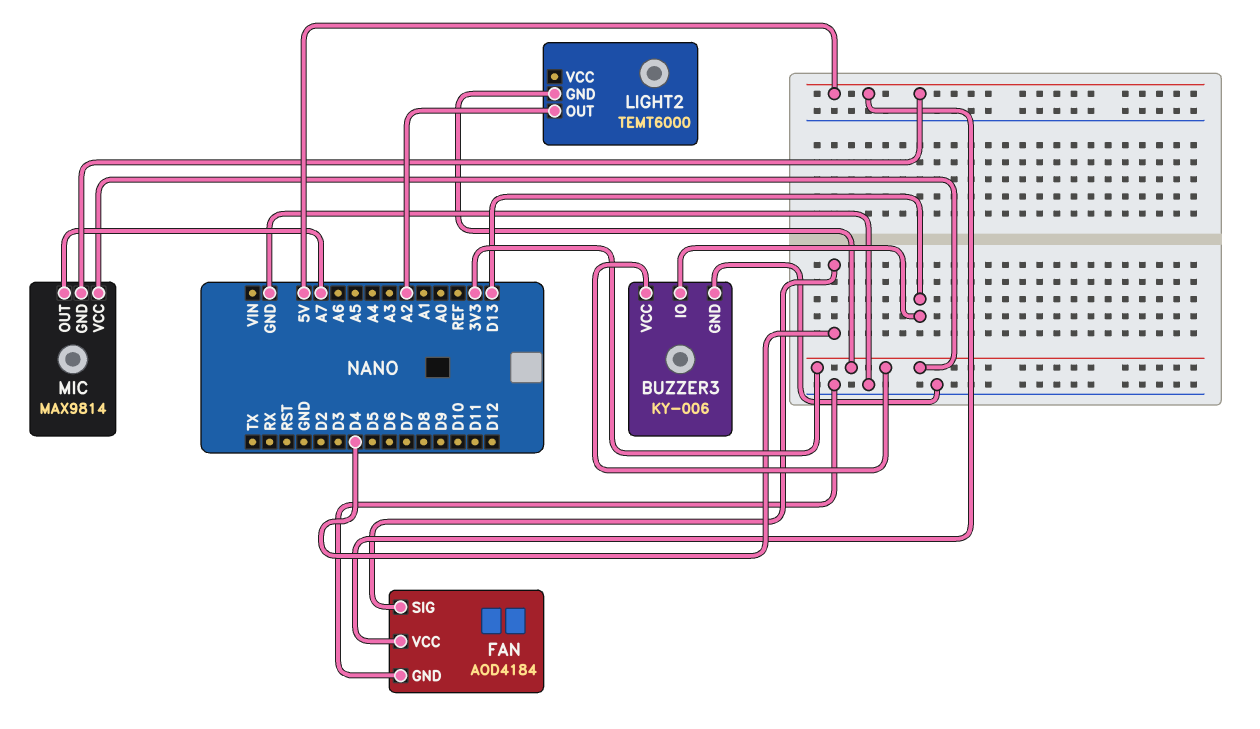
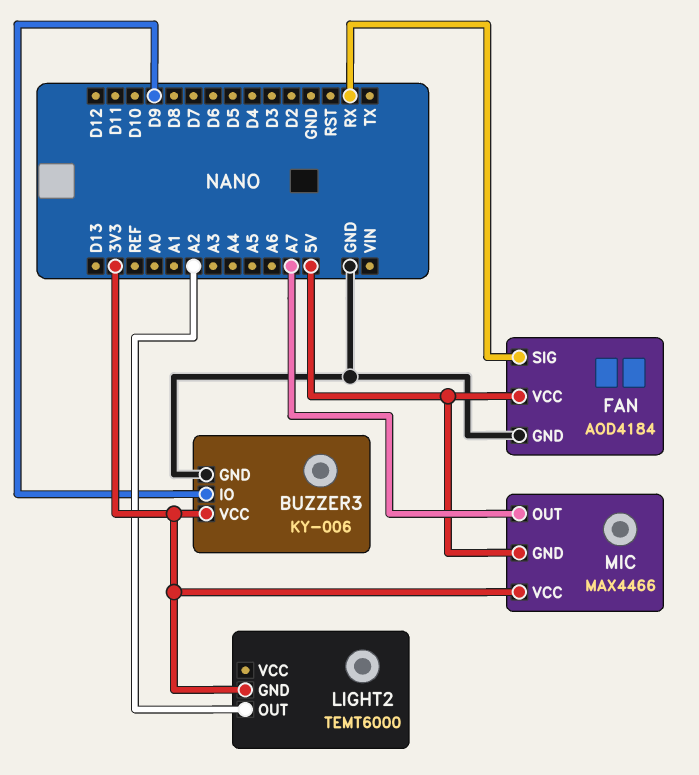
BUZZER3 pin IO: D13 -> D9
FAN pin SIG: D4 -> RX
MIC: MAX9814 -> MAX4466

